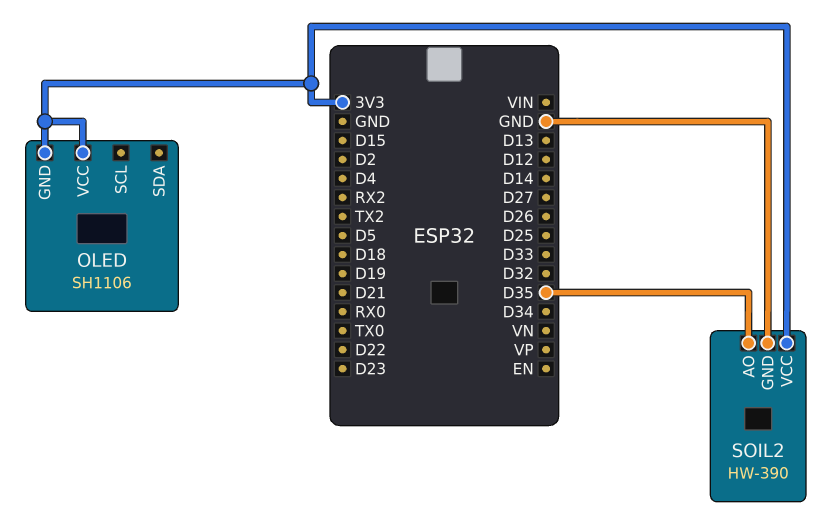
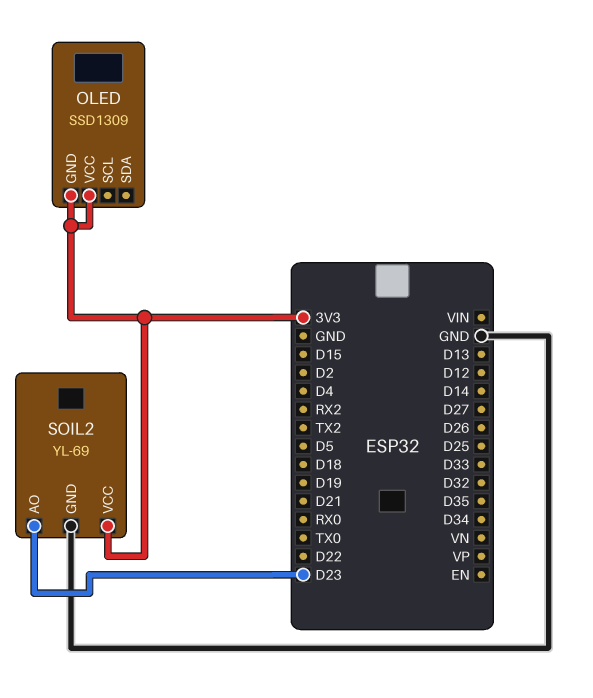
OLED: SH1106 -> SSD1309
SOIL2: HW-390 -> YL-69
SOIL2 pin AO: D35 -> D23

